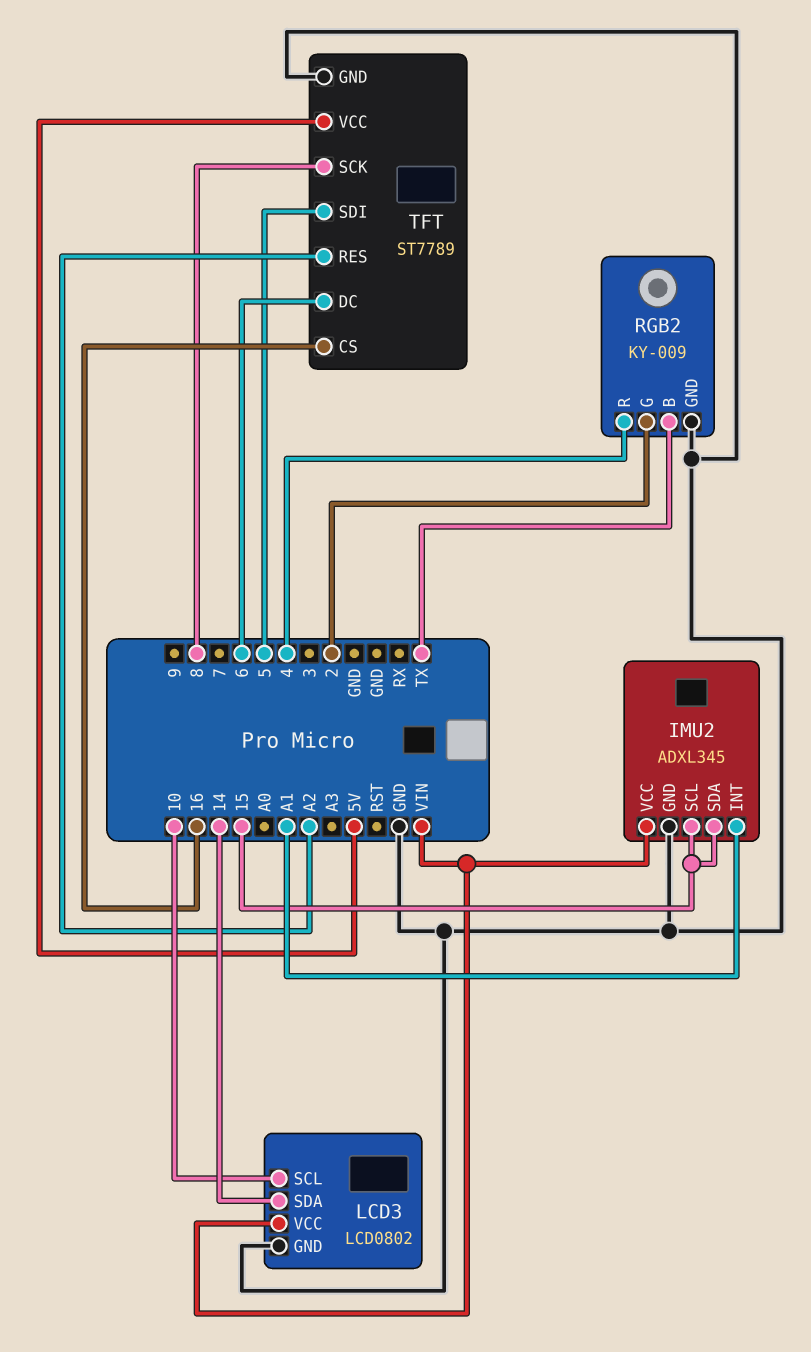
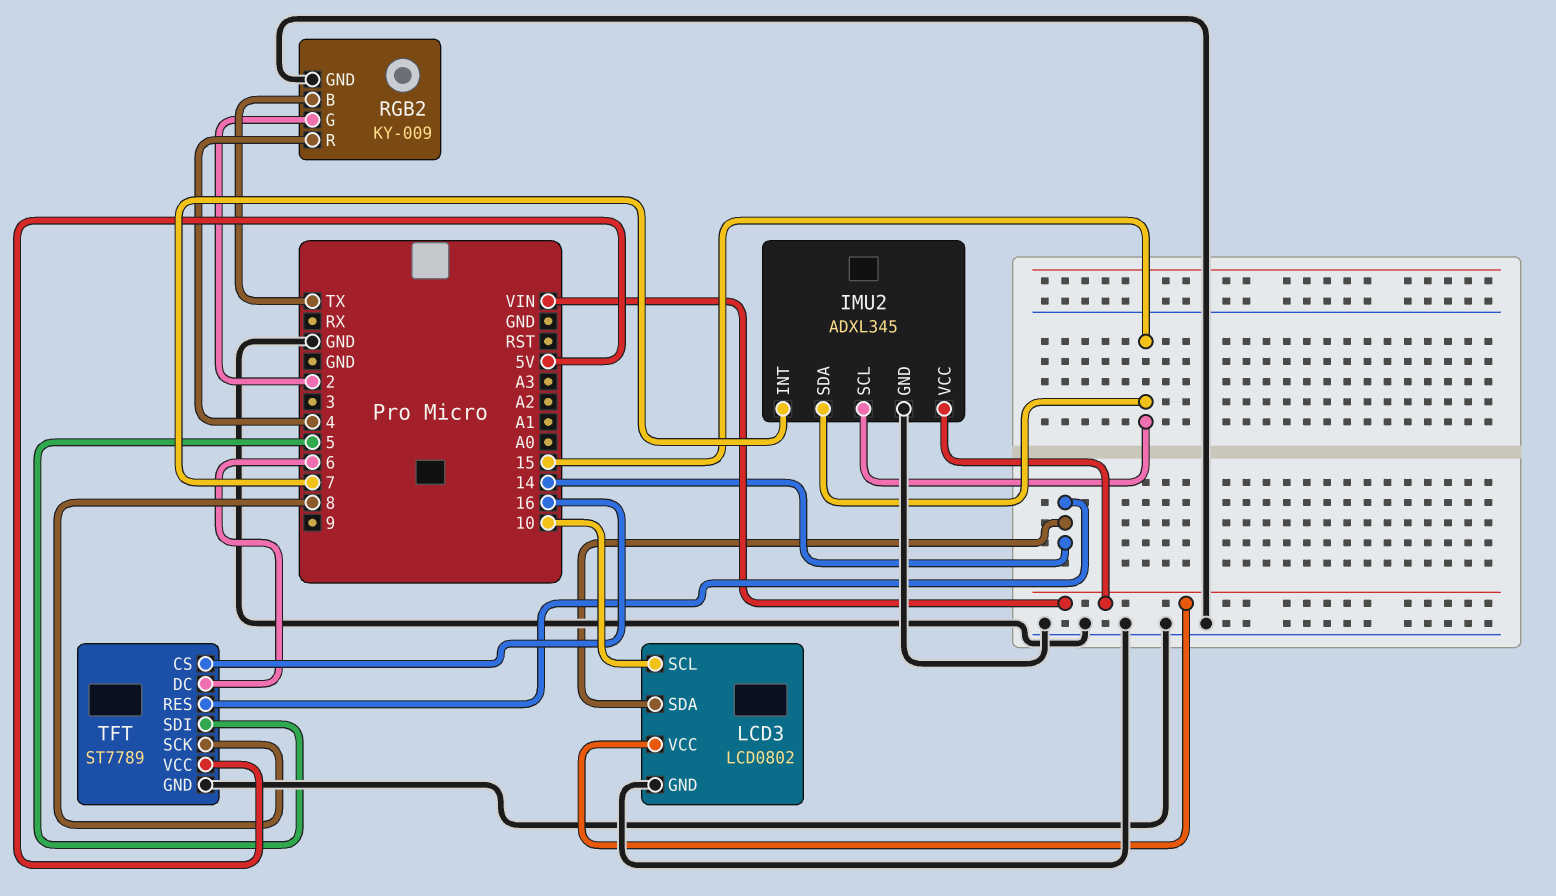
IMU2 pin INT: A1 -> 7
TFT pin RES: A2 -> 14

